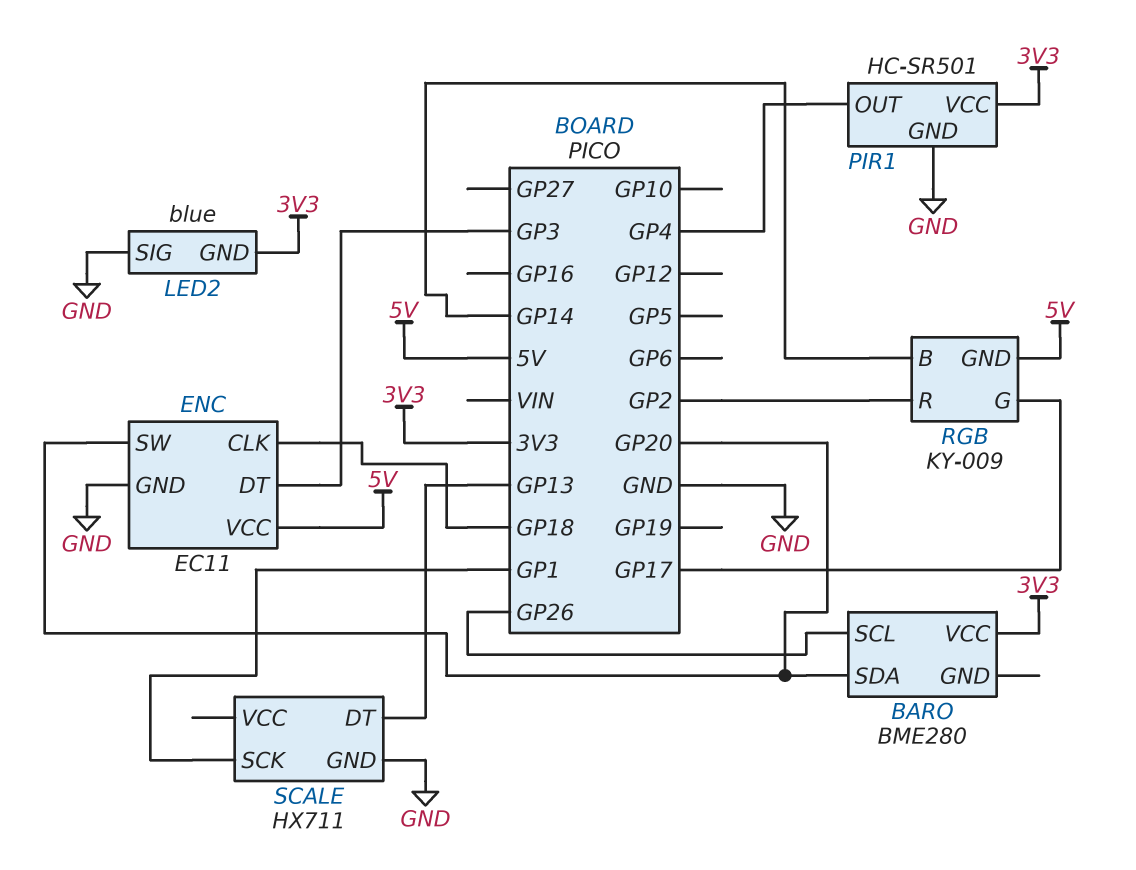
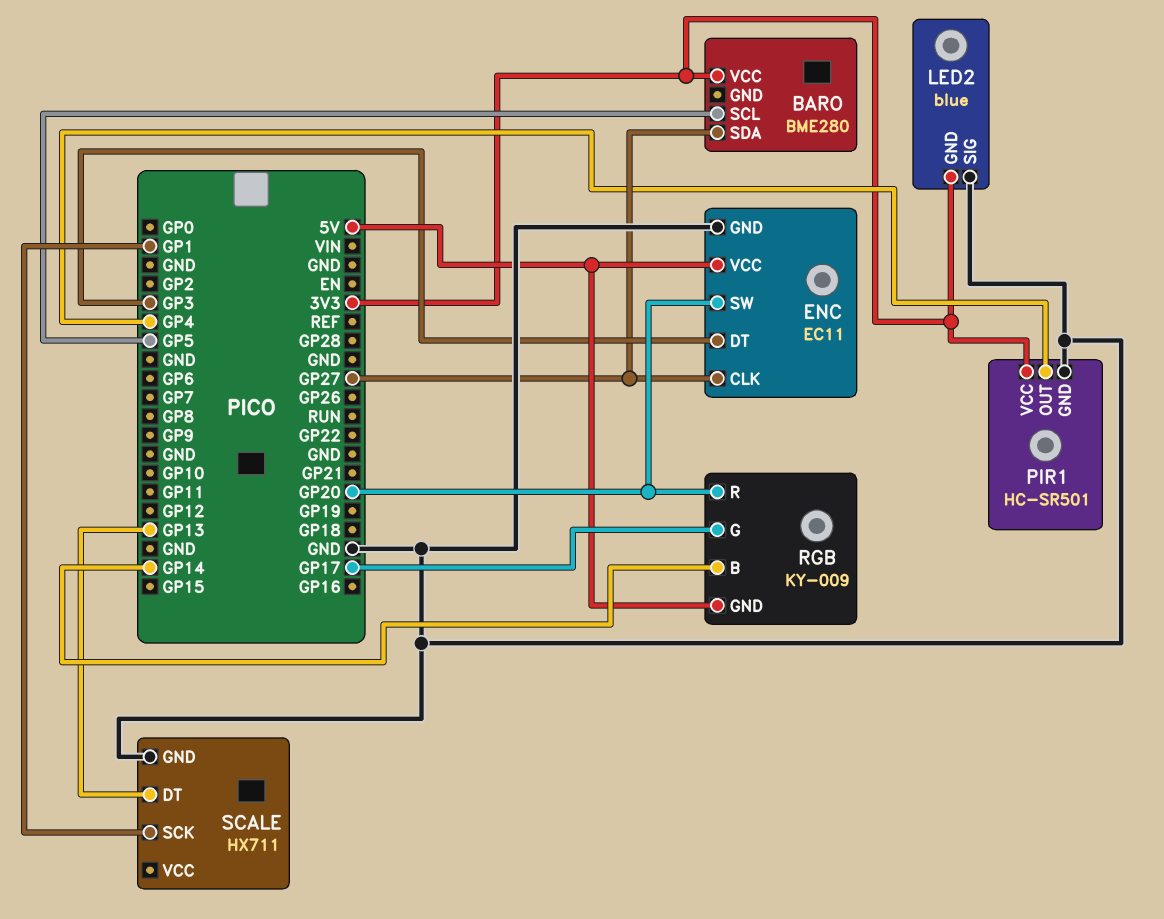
BARO pin SCL: GP26 -> GP5
BARO pin SDA: GP20 -> GP27
ENC pin CLK: GP18 -> GP27
RGB pin R: GP2 -> GP20

